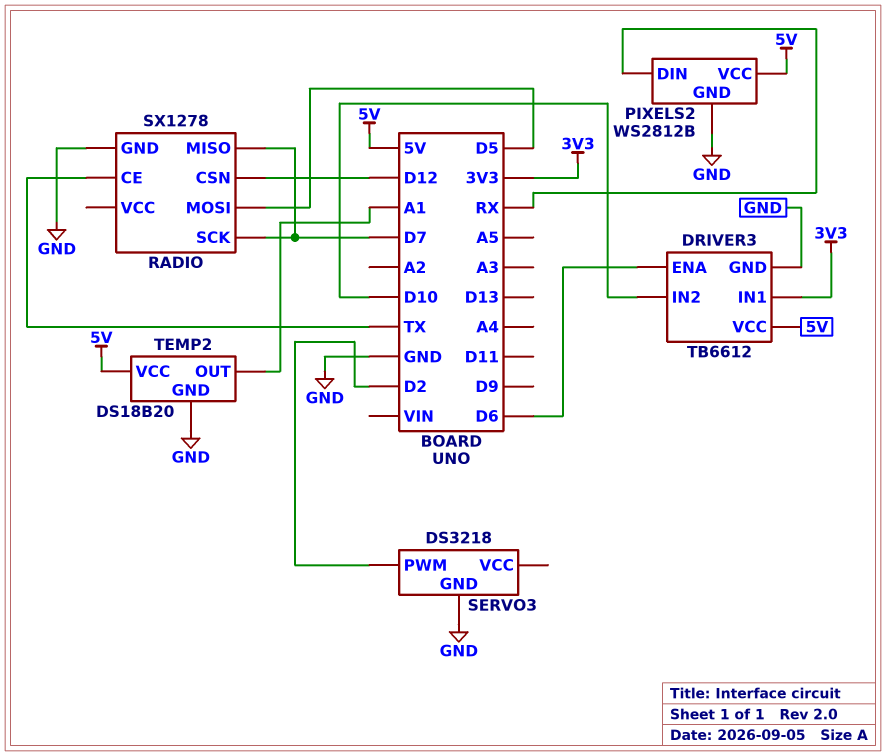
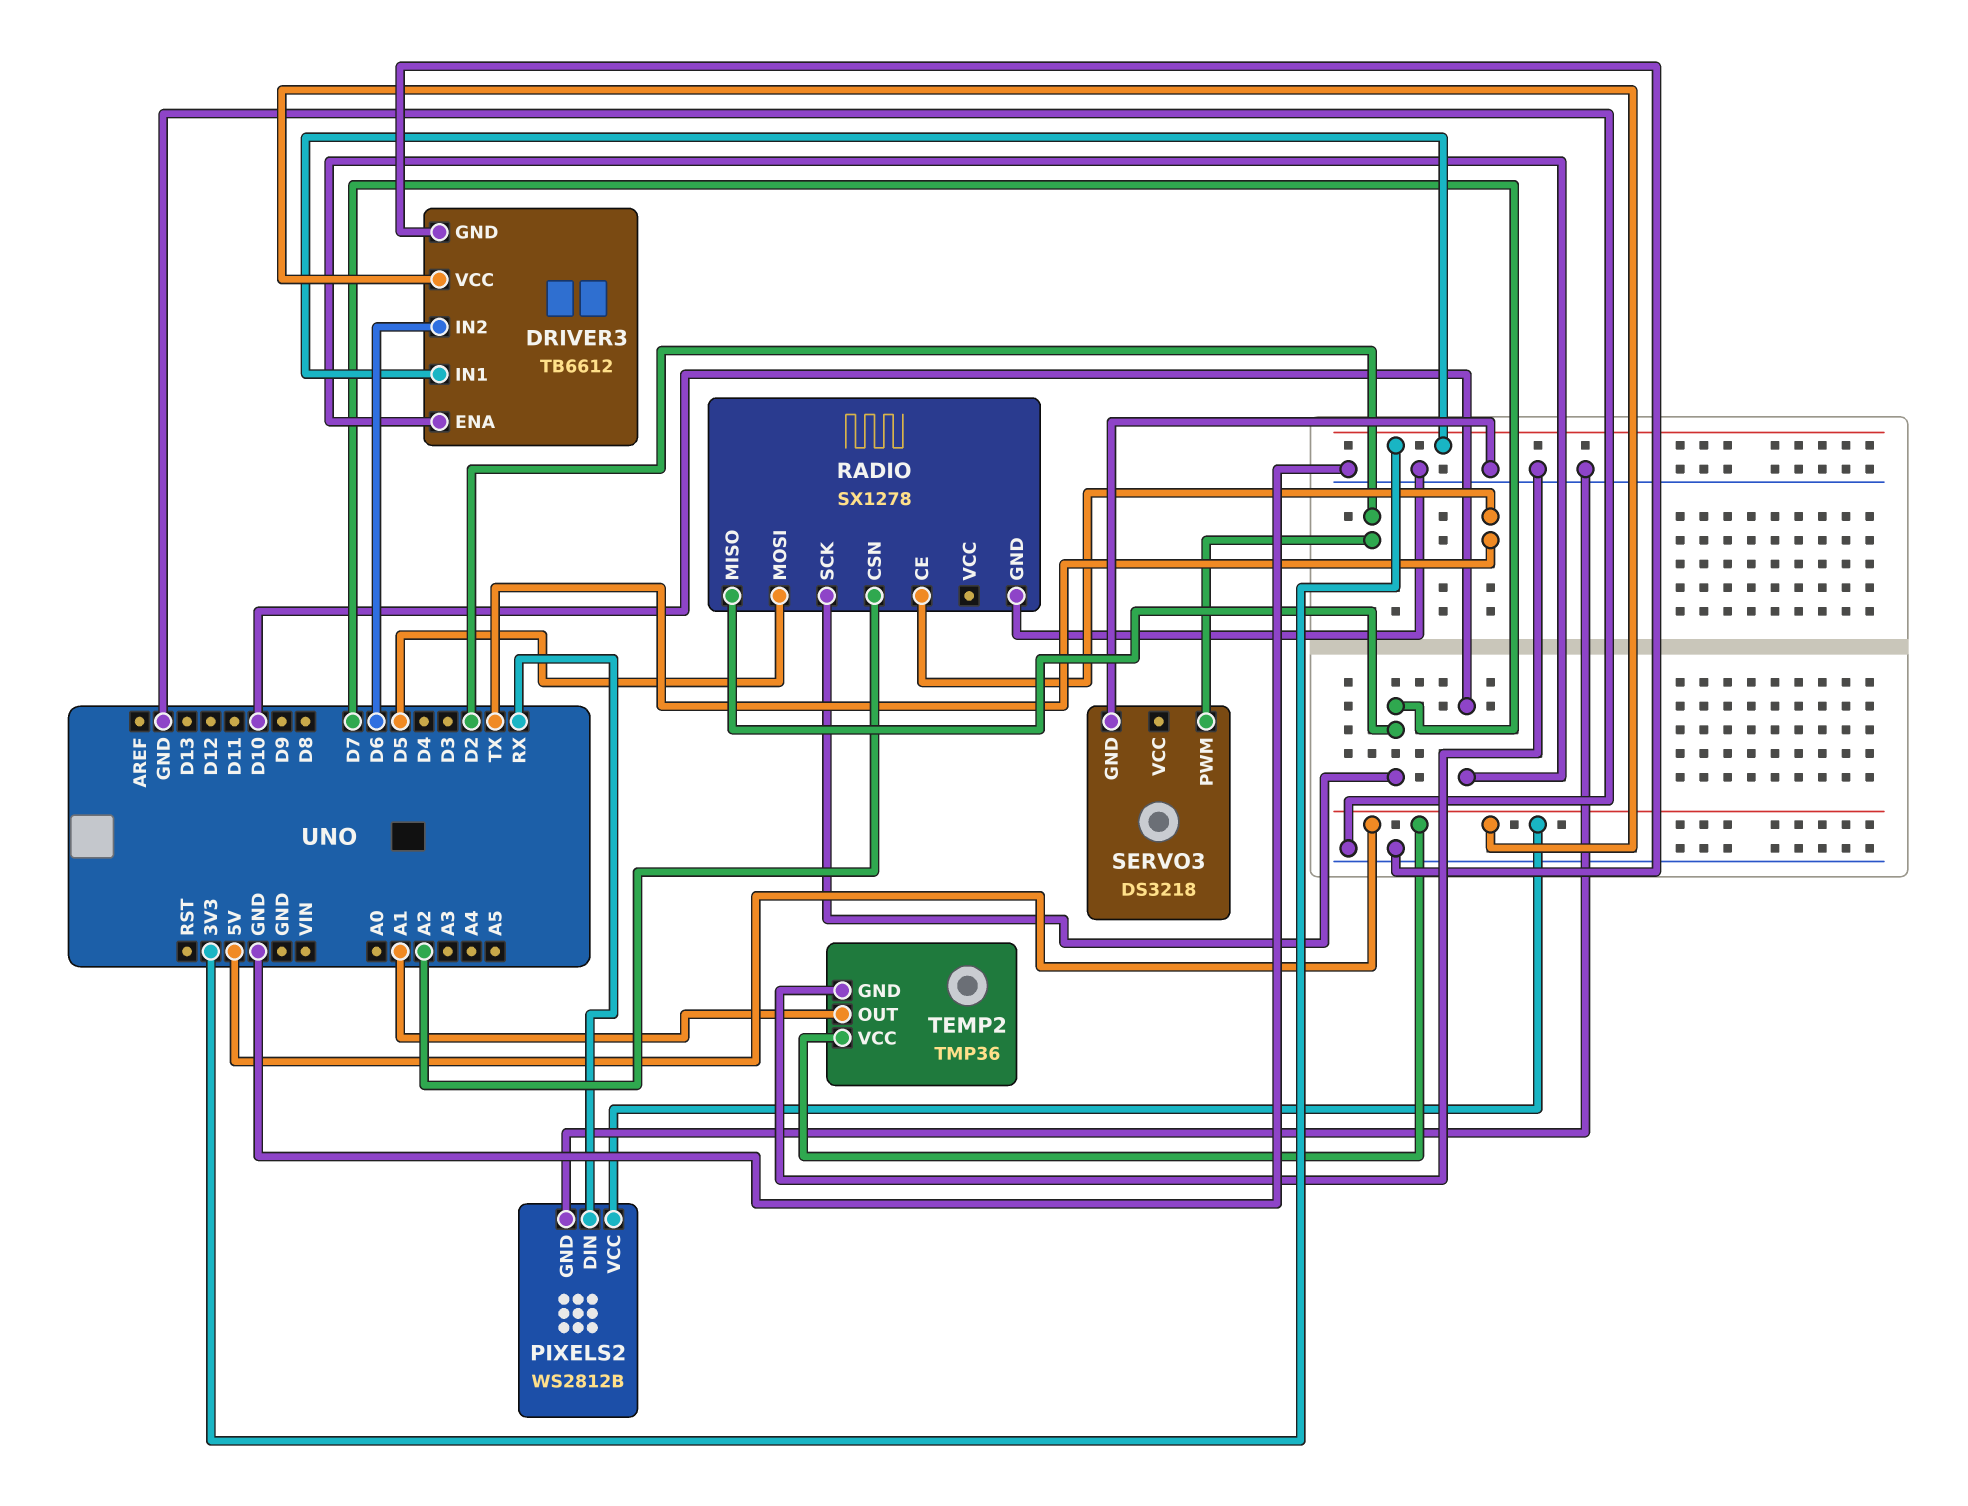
DRIVER3 pin ENA: D6 -> D10
DRIVER3 pin IN2: D10 -> D6
RADIO pin CSN: D12 -> A2
TEMP2: DS18B20 -> TMP36

